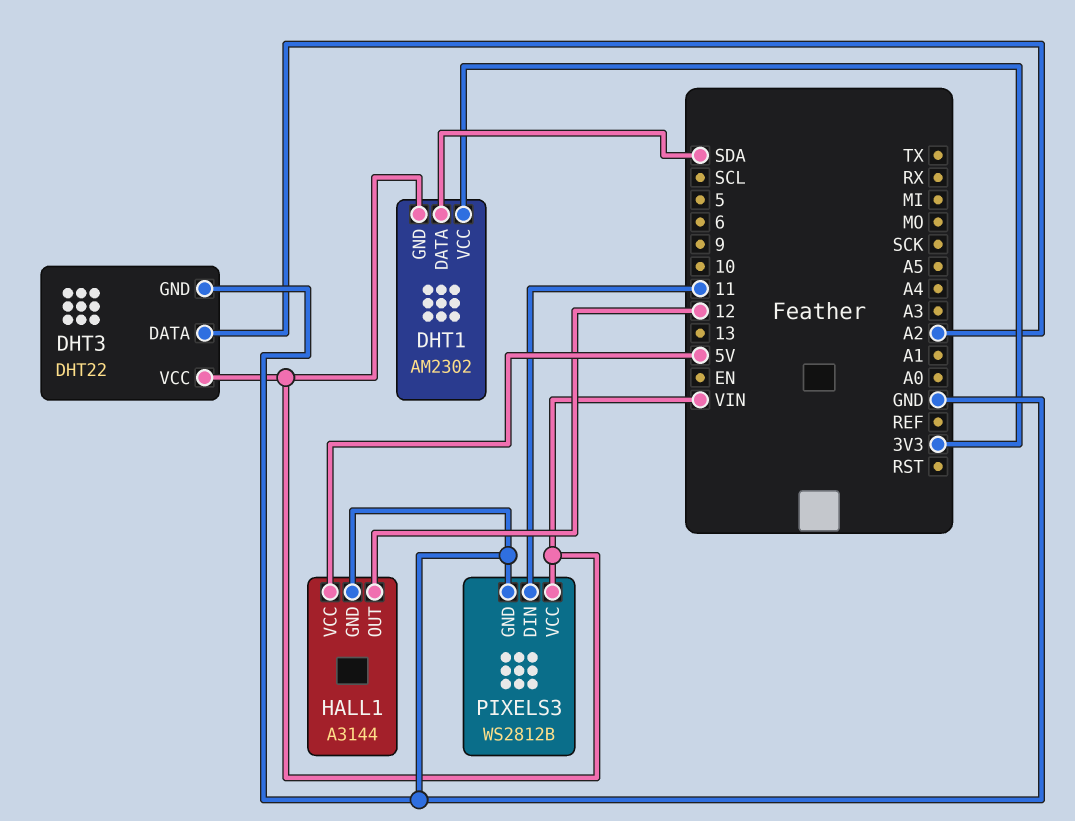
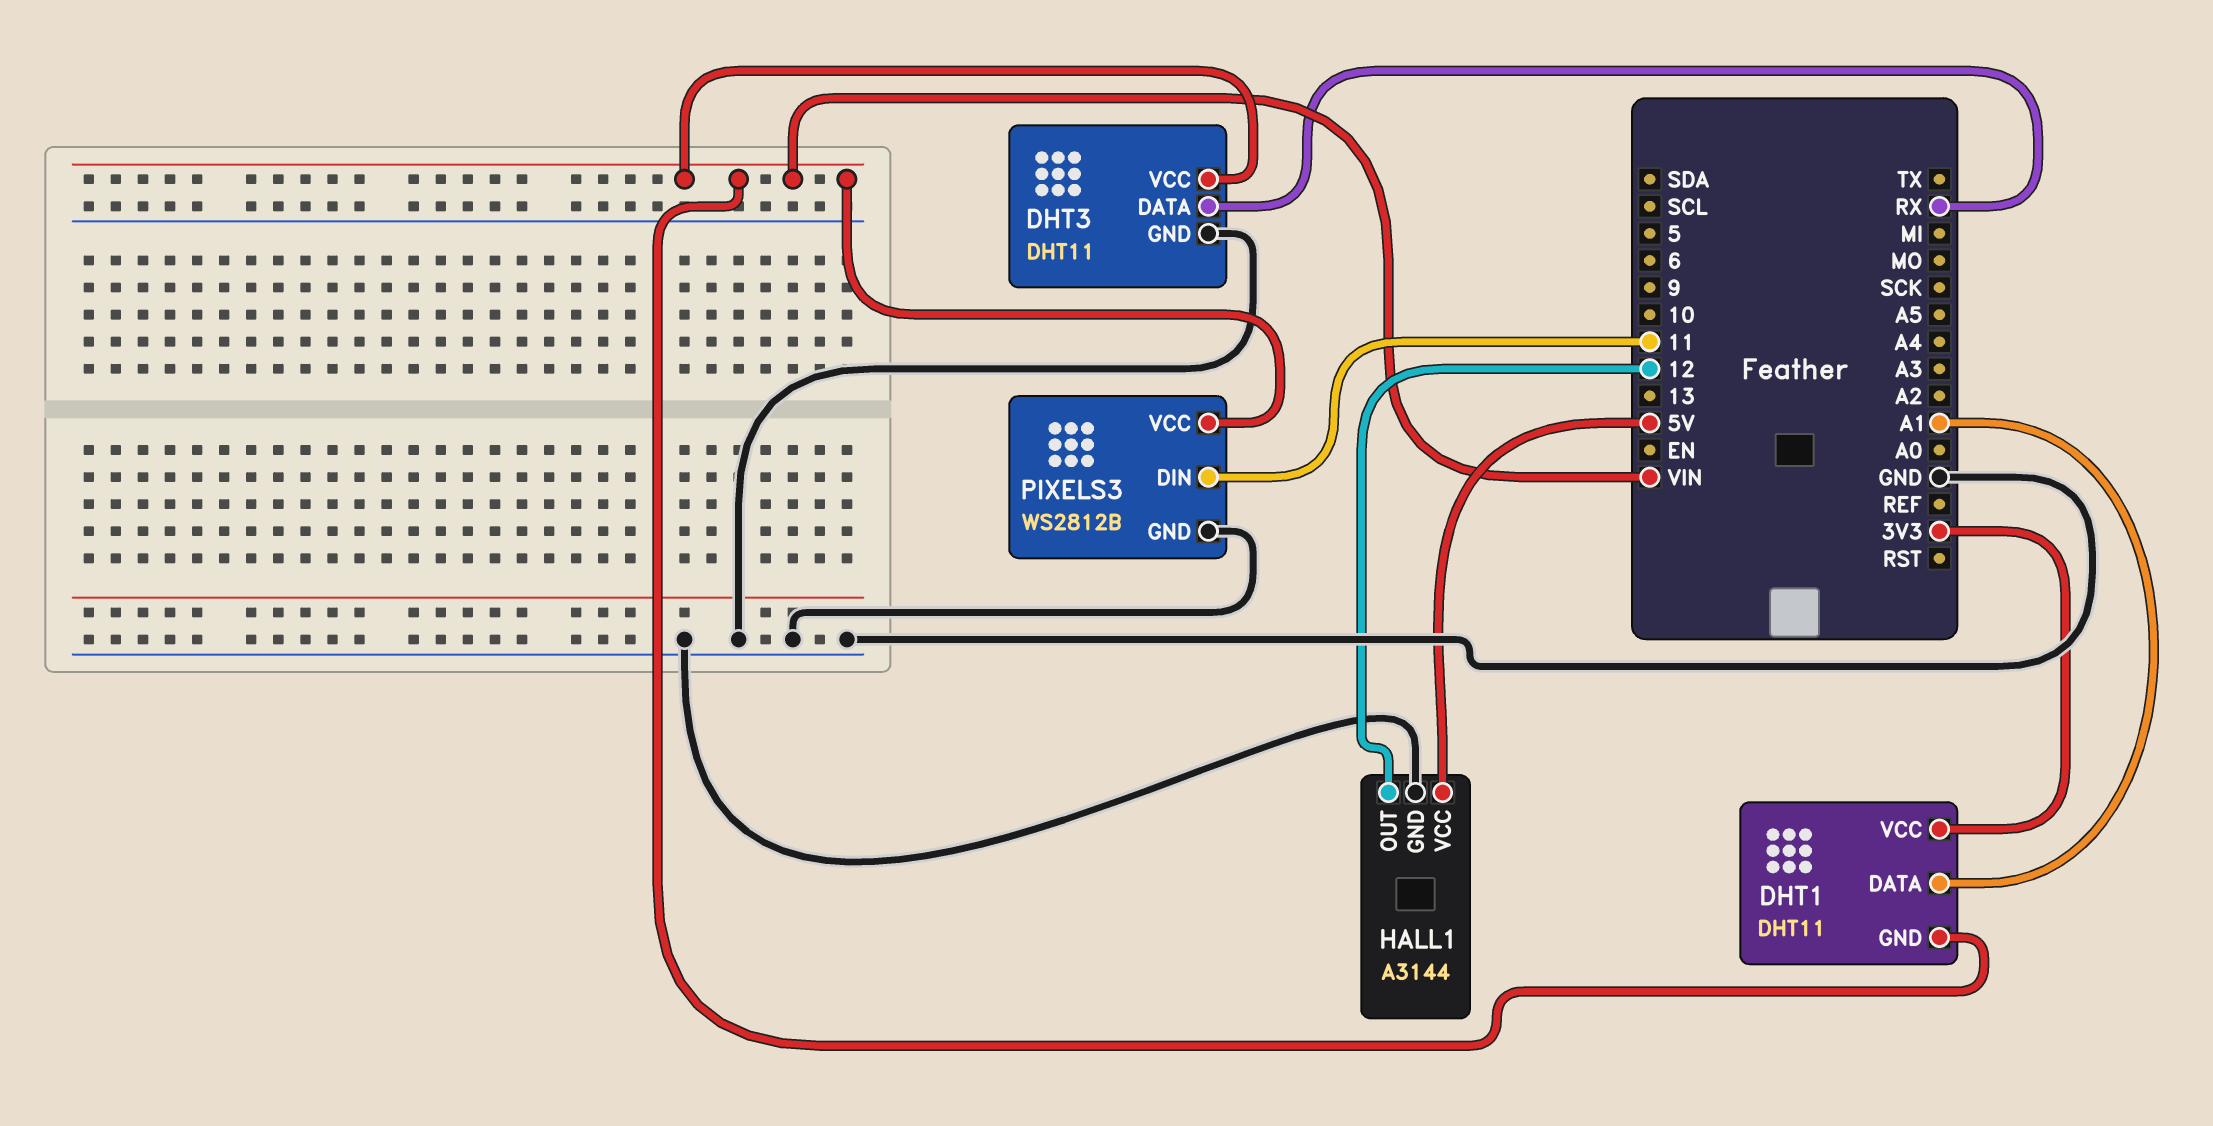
DHT1: AM2302 -> DHT11
DHT1 pin DATA: SDA -> A1
DHT3: DHT22 -> DHT11
DHT3 pin DATA: A2 -> RX

